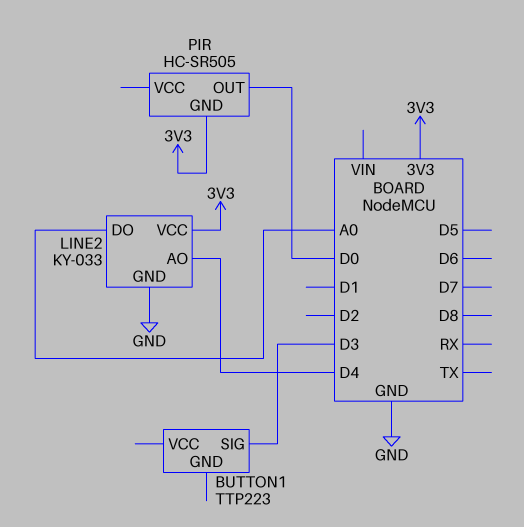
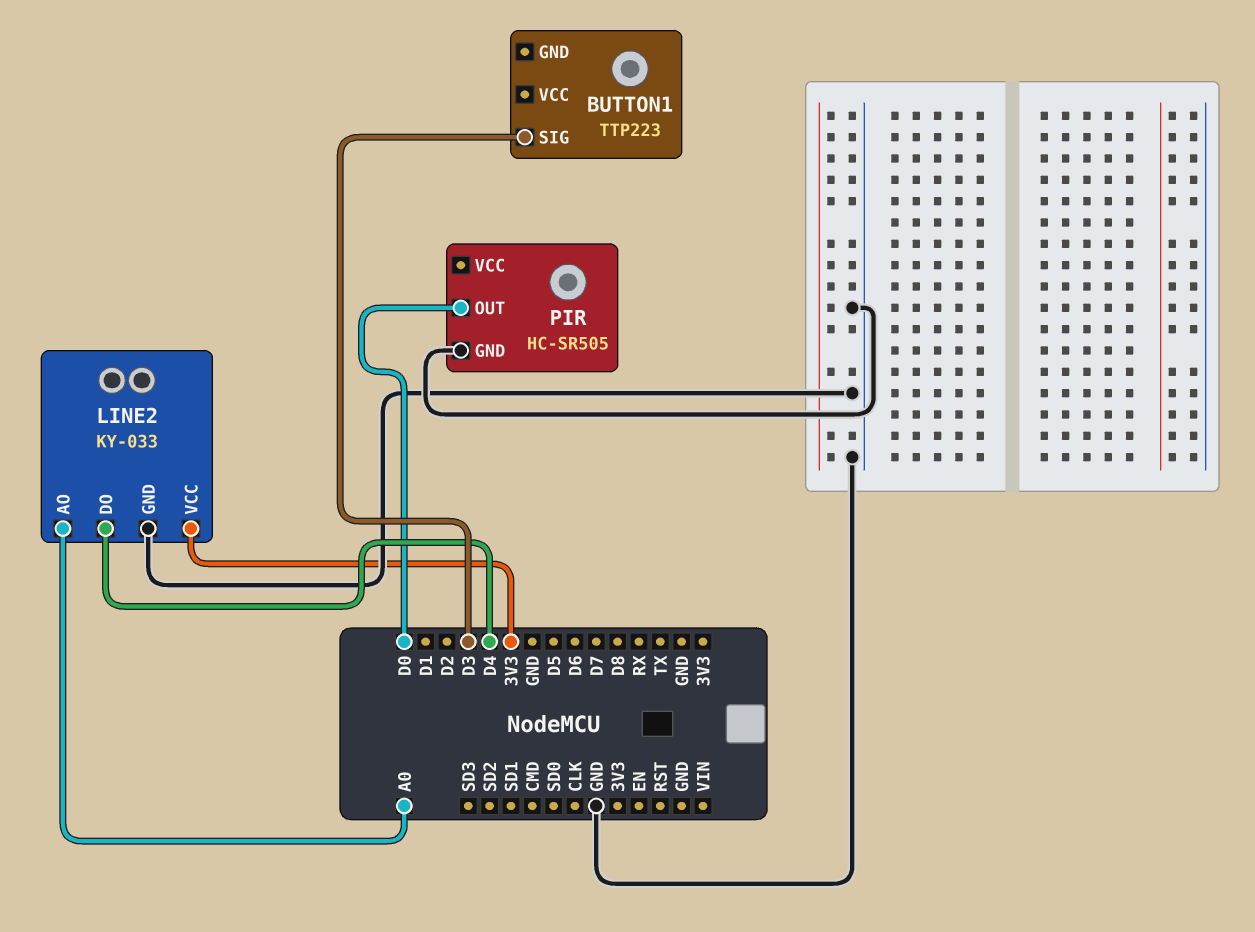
LINE2 pin AO: D4 -> A0
LINE2 pin DO: A0 -> D4
PIR pin GND: 3V3 -> GND

